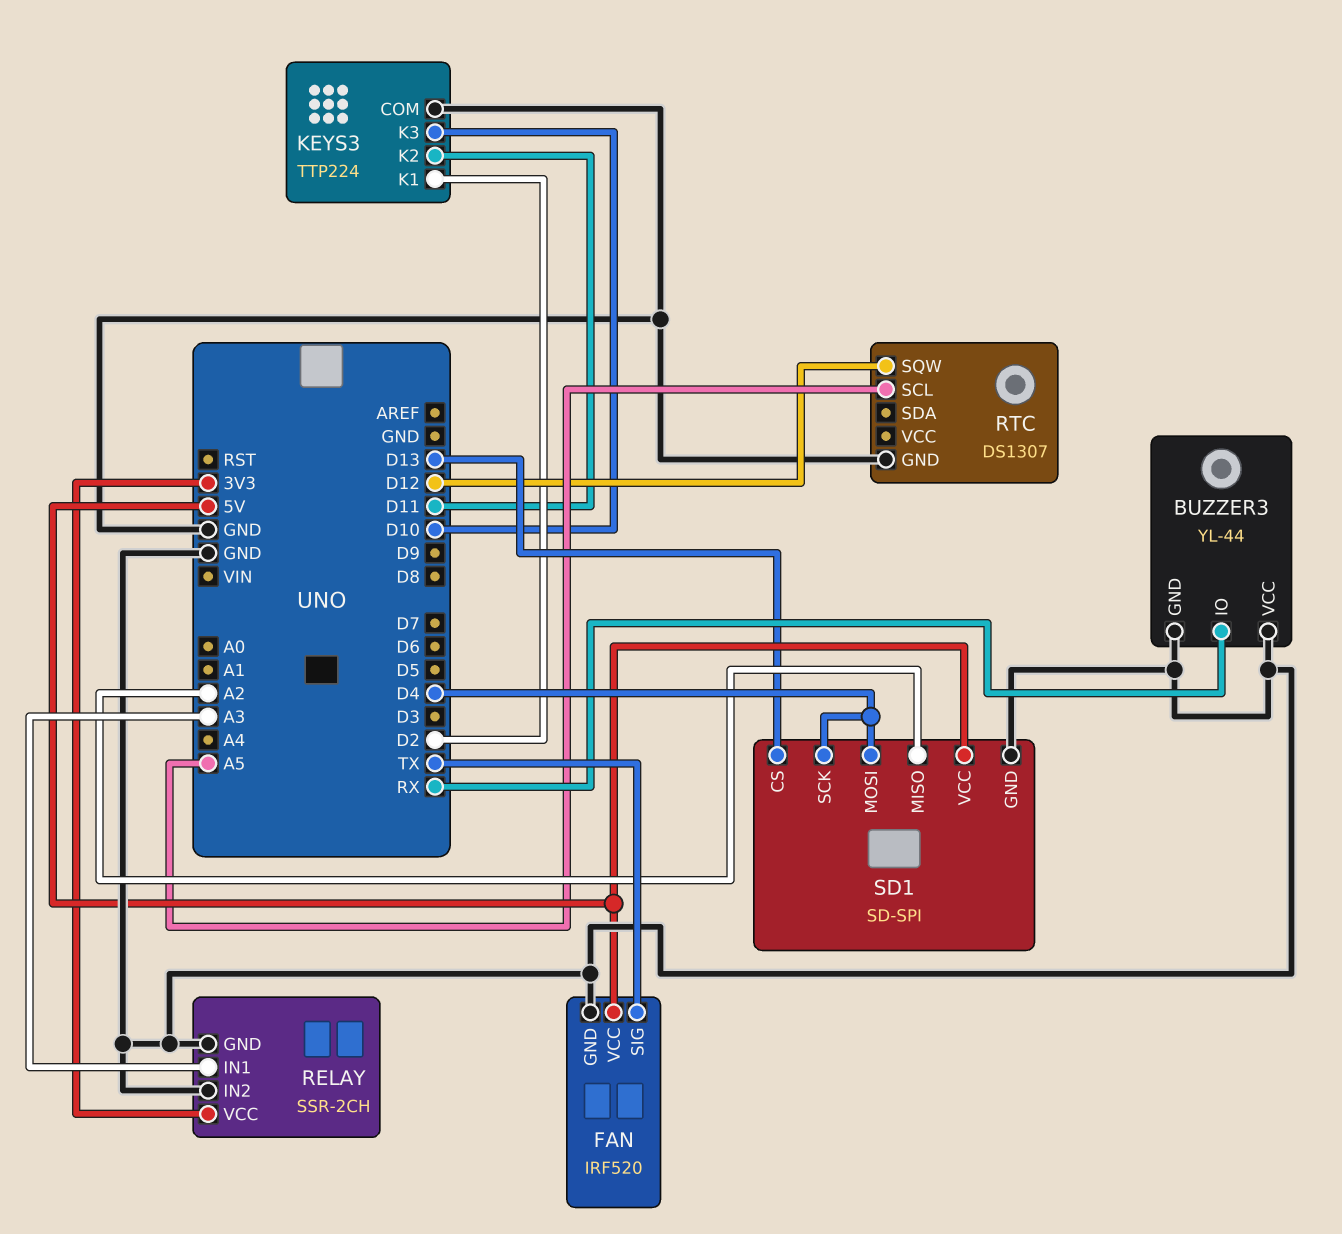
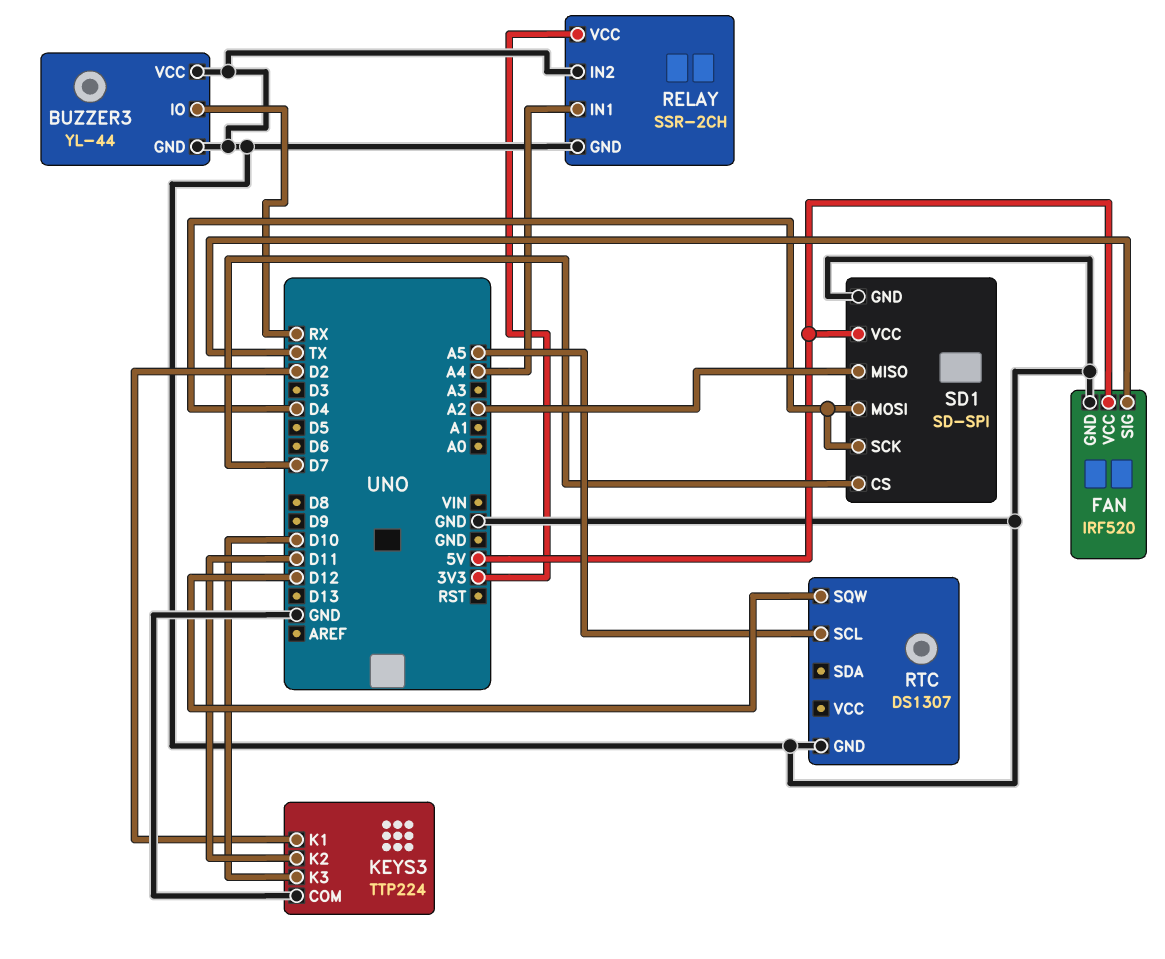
RELAY pin IN1: A3 -> A4
SD1 pin CS: D13 -> D7

